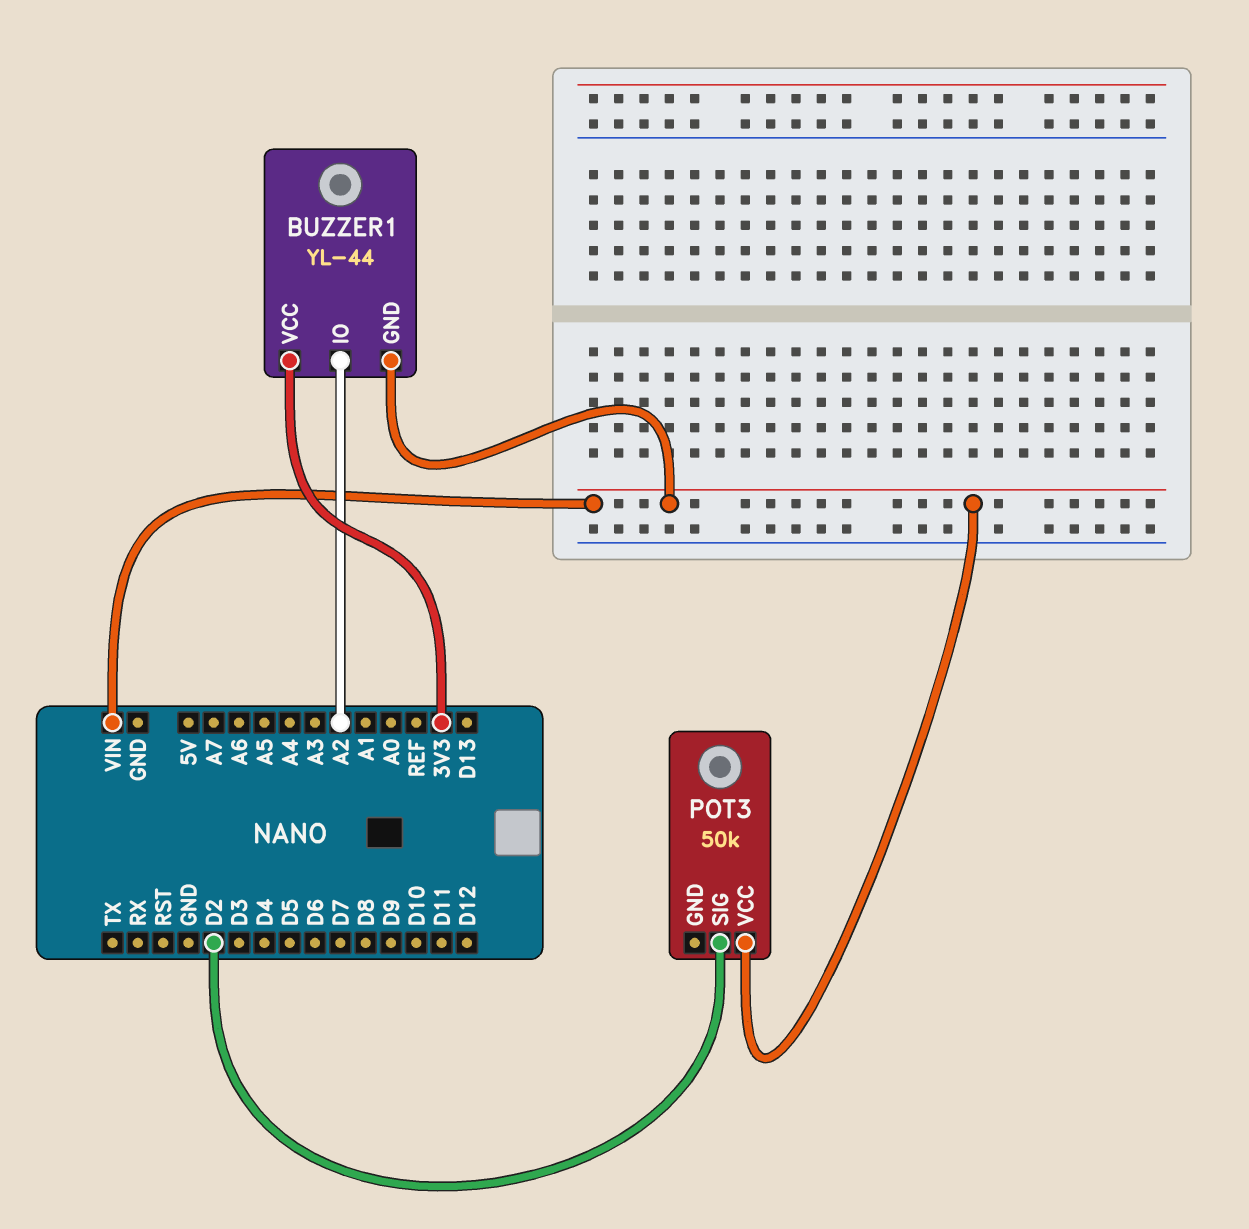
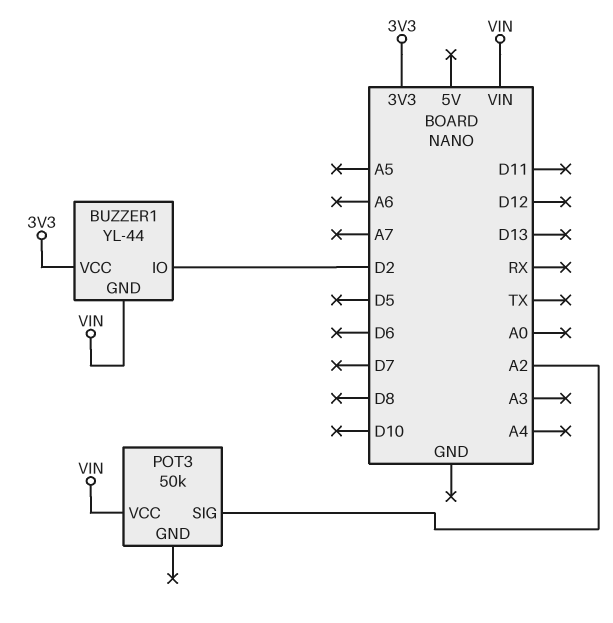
BUZZER1 pin IO: A2 -> D2
POT3 pin SIG: D2 -> A2

